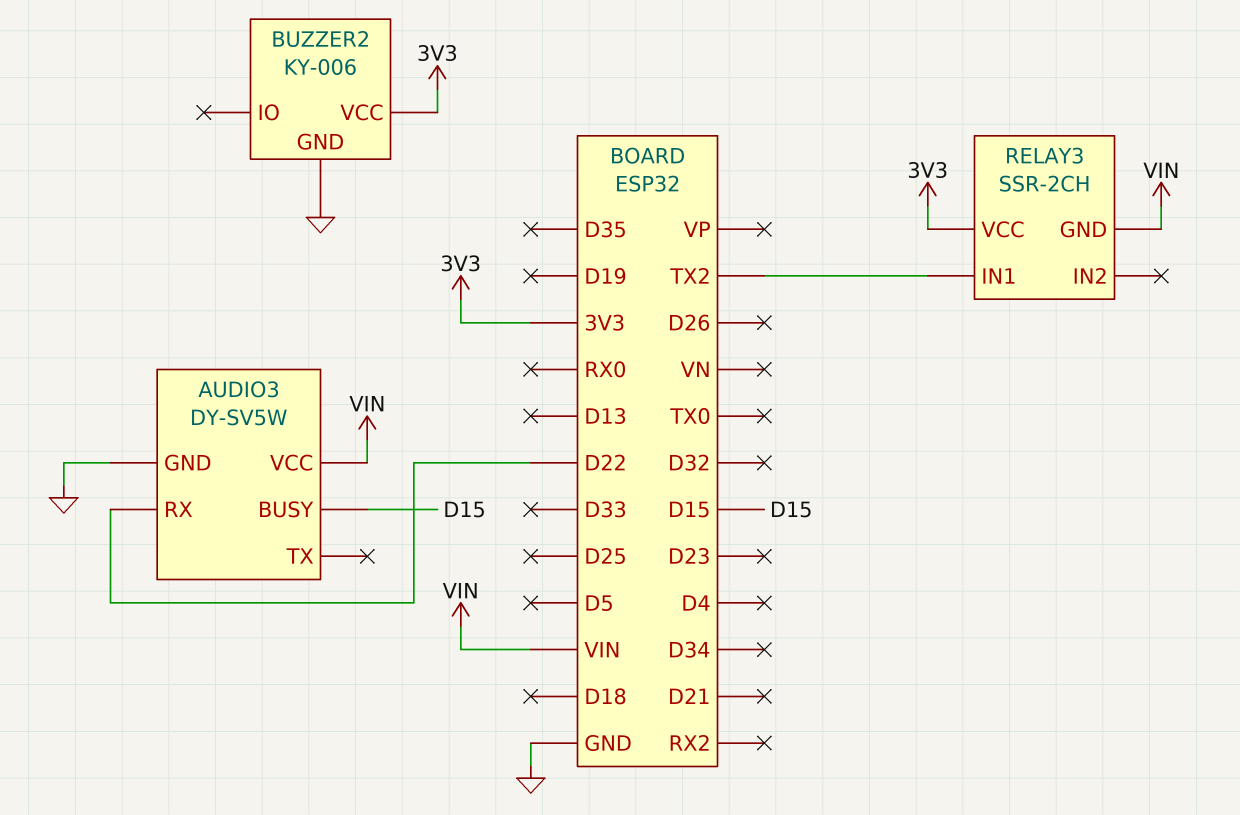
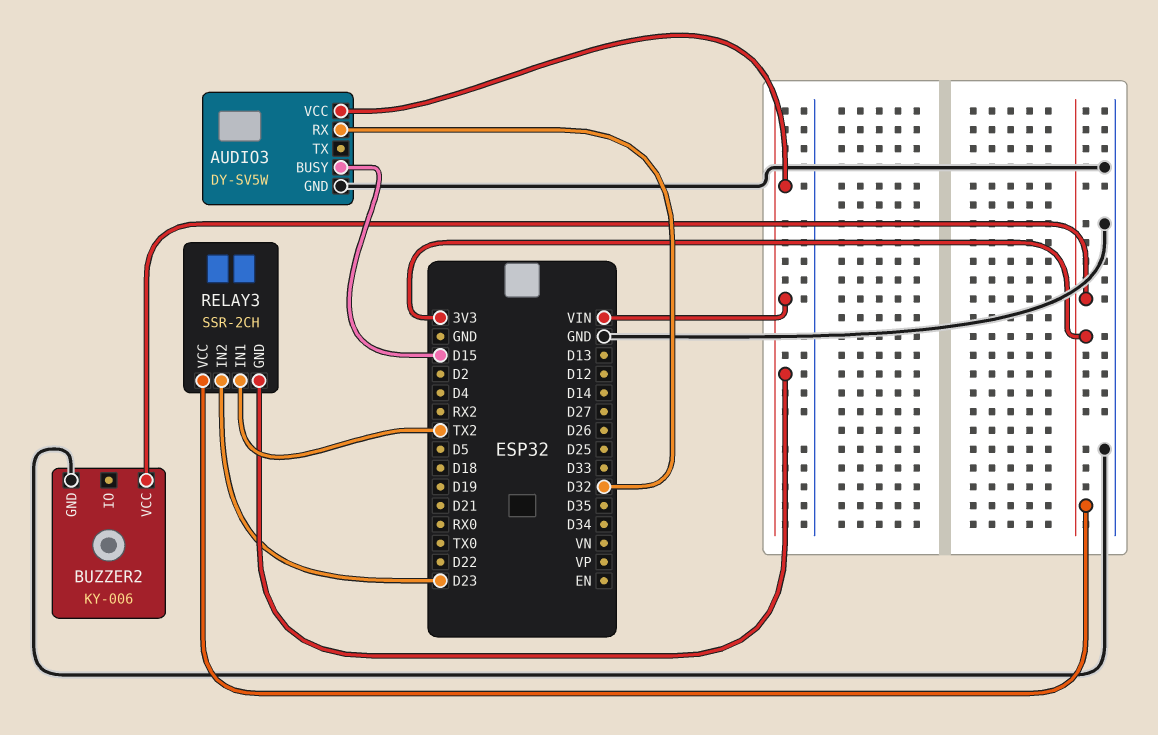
AUDIO3 pin RX: D22 -> D32
RELAY3 pin IN2: none -> D23

